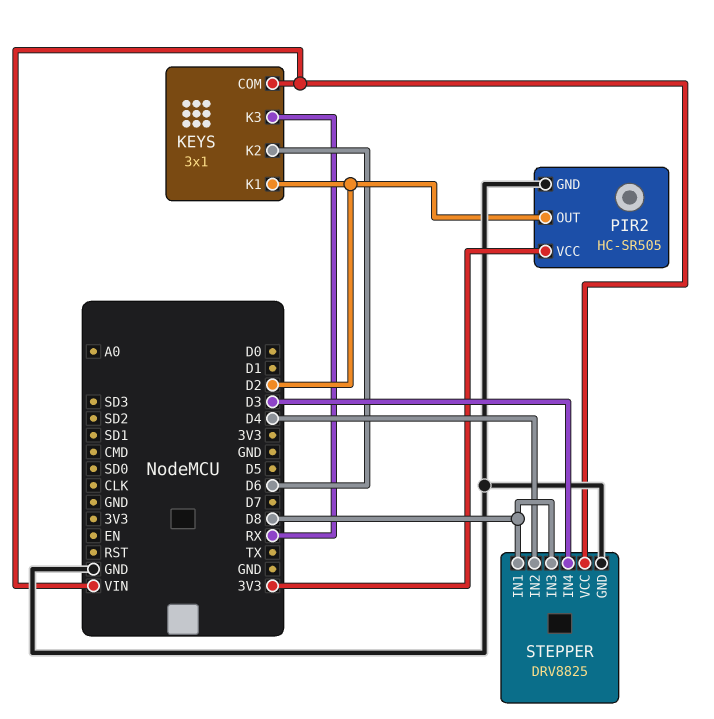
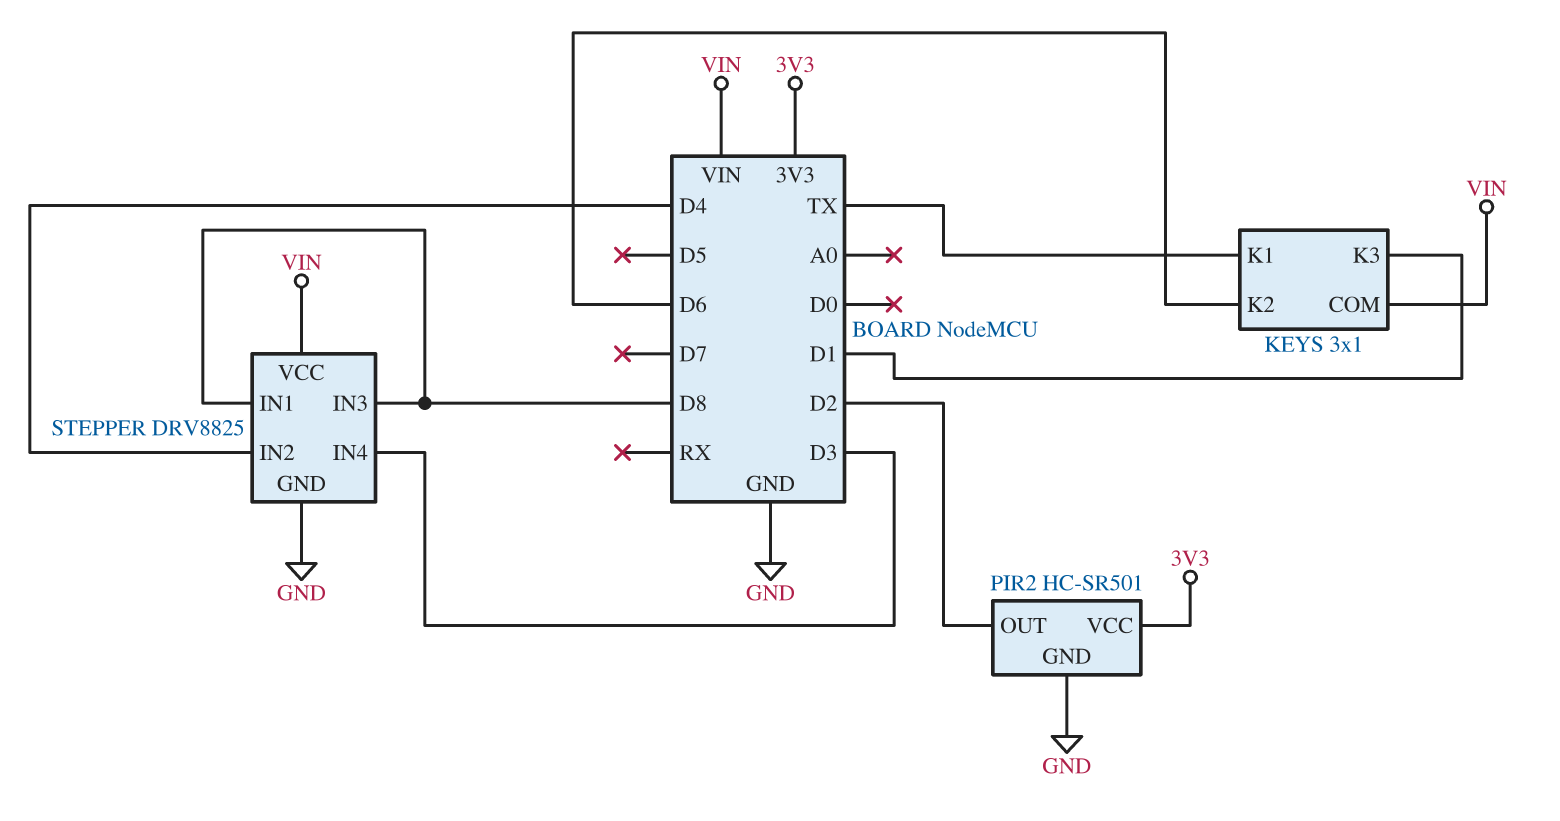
KEYS pin K1: D2 -> TX
KEYS pin K3: RX -> D1
PIR2: HC-SR505 -> HC-SR501

